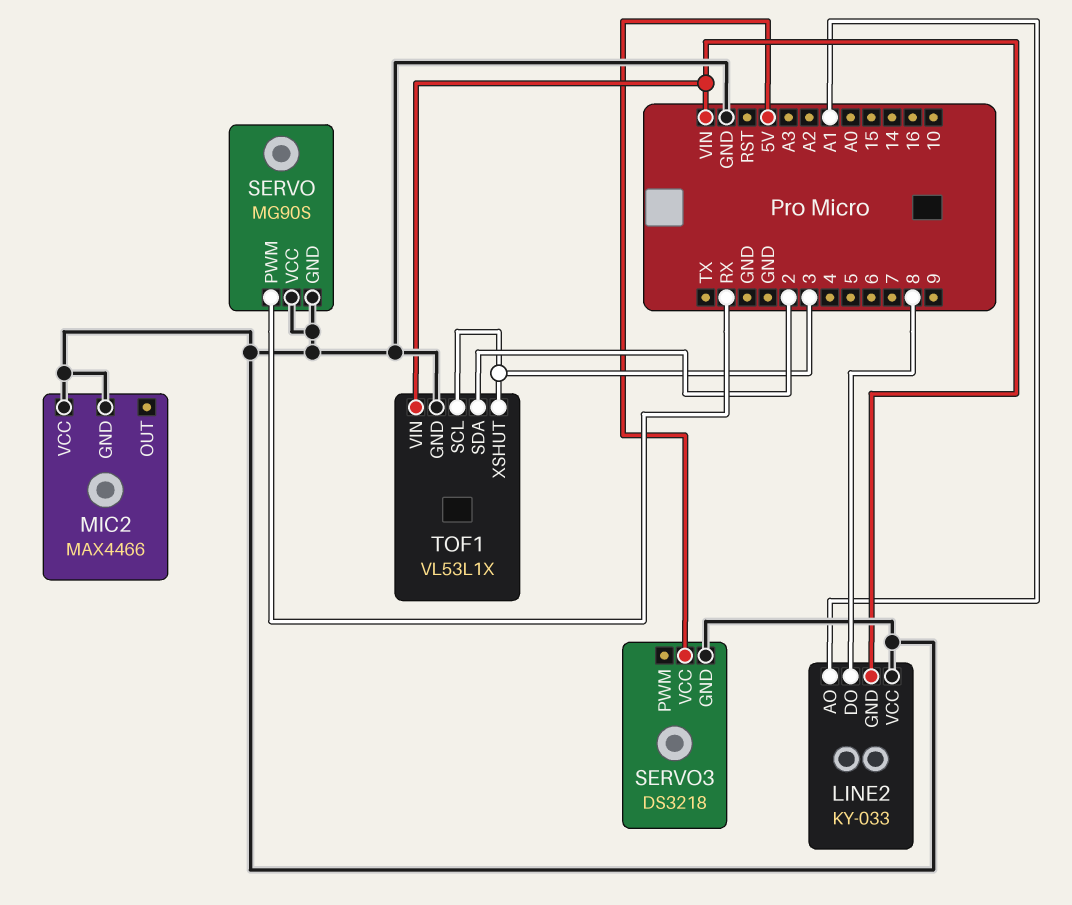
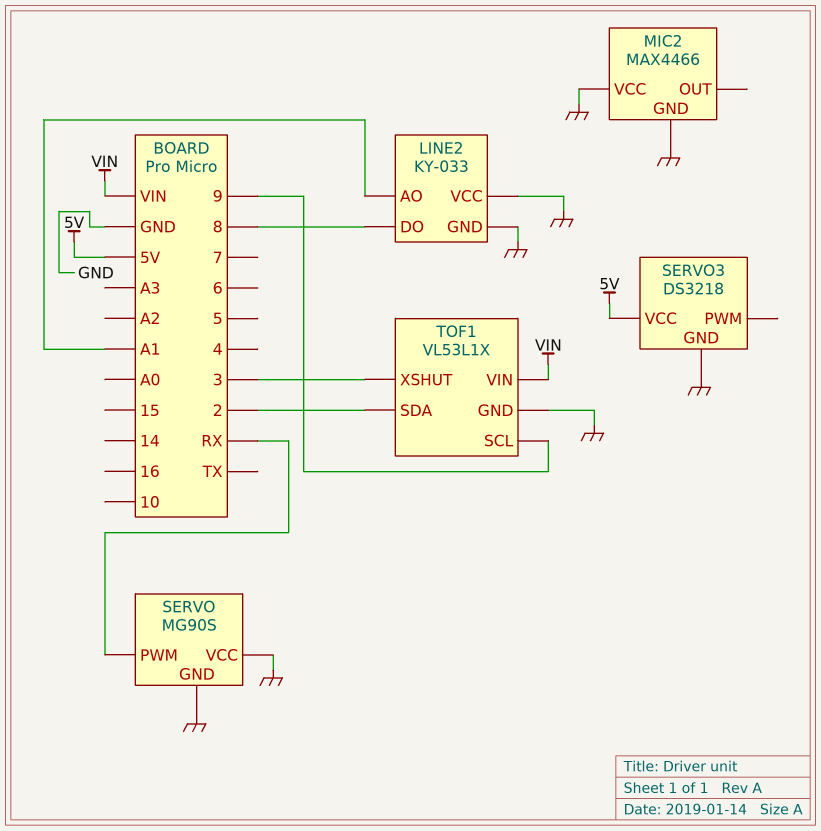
LINE2 pin GND: VIN -> GND
TOF1 pin SCL: 3 -> 9

